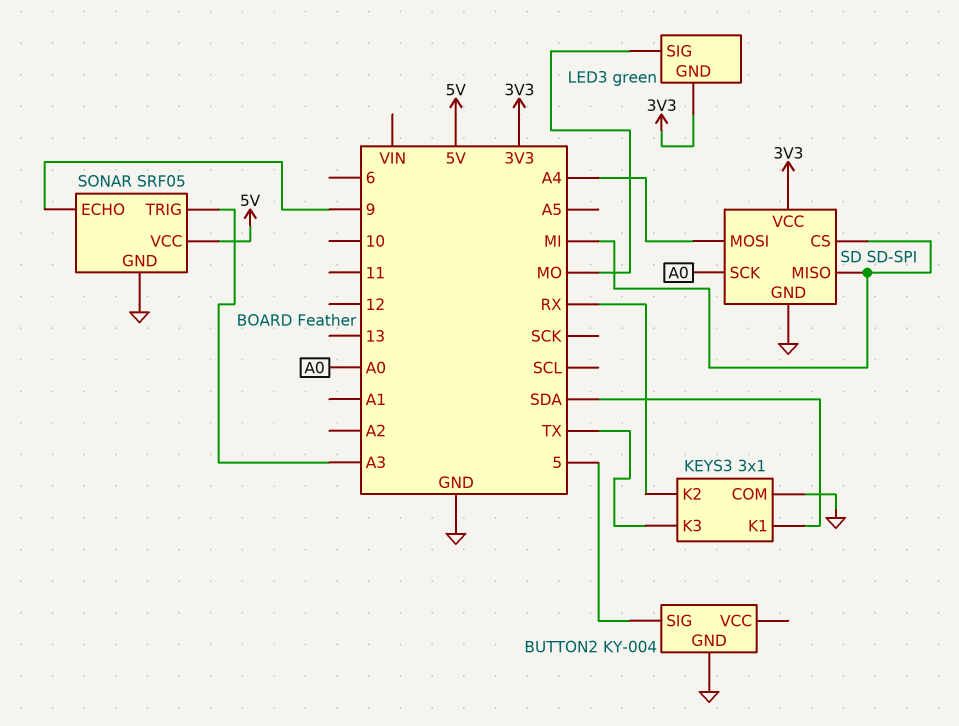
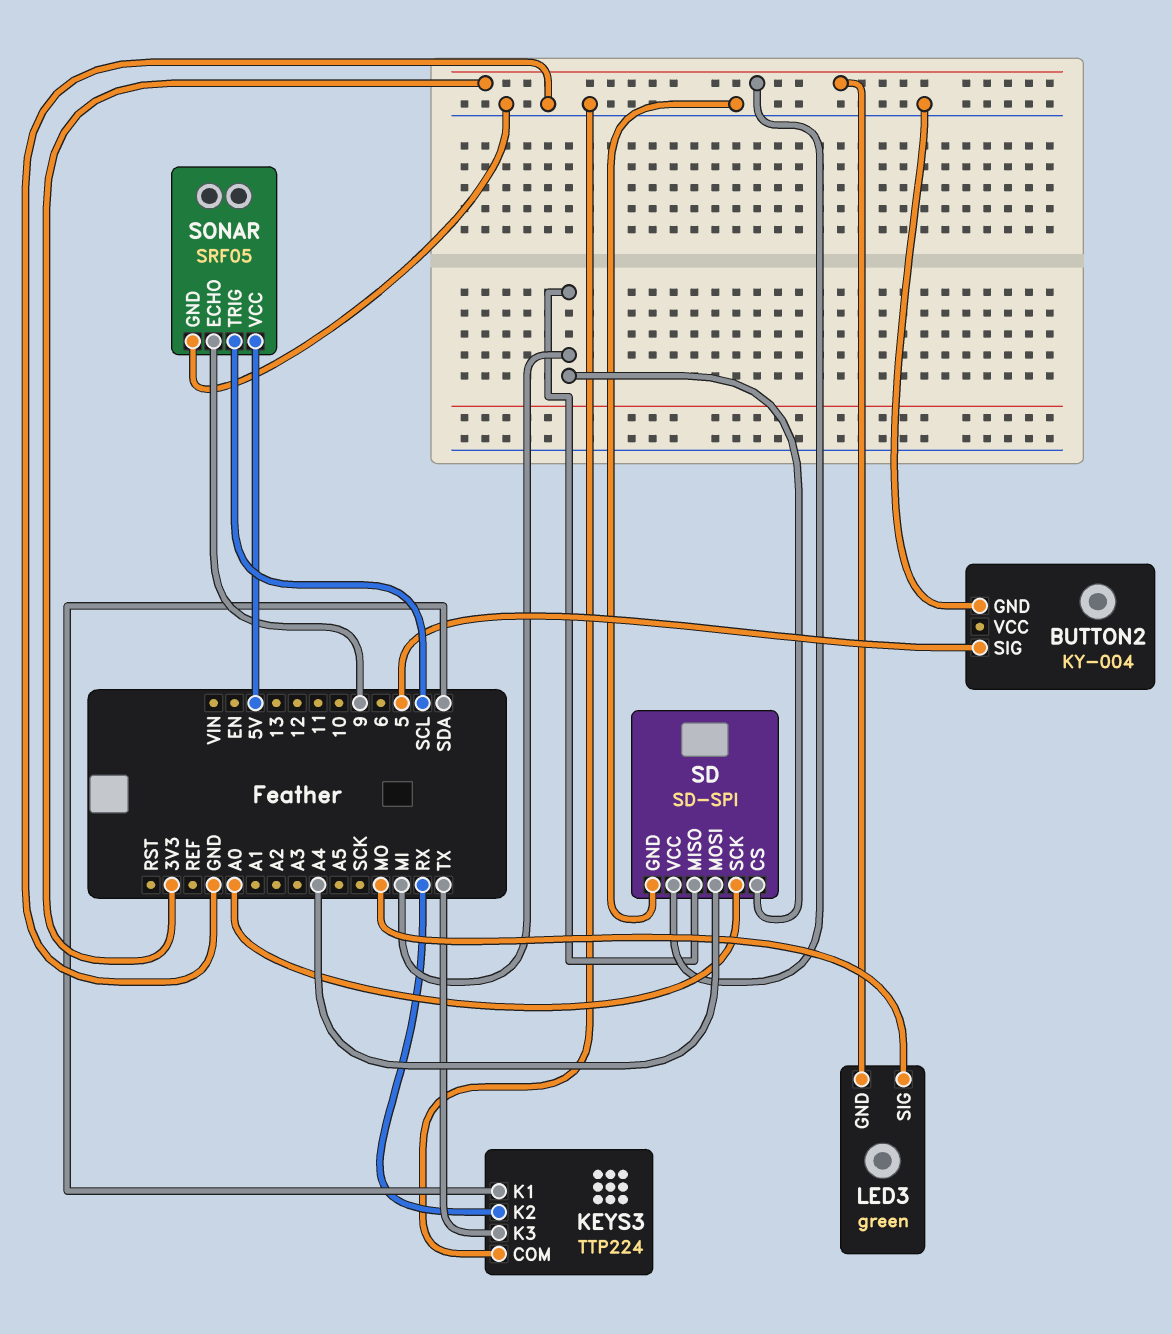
KEYS3: 3x1 -> TTP224
SONAR pin TRIG: A3 -> SCL

